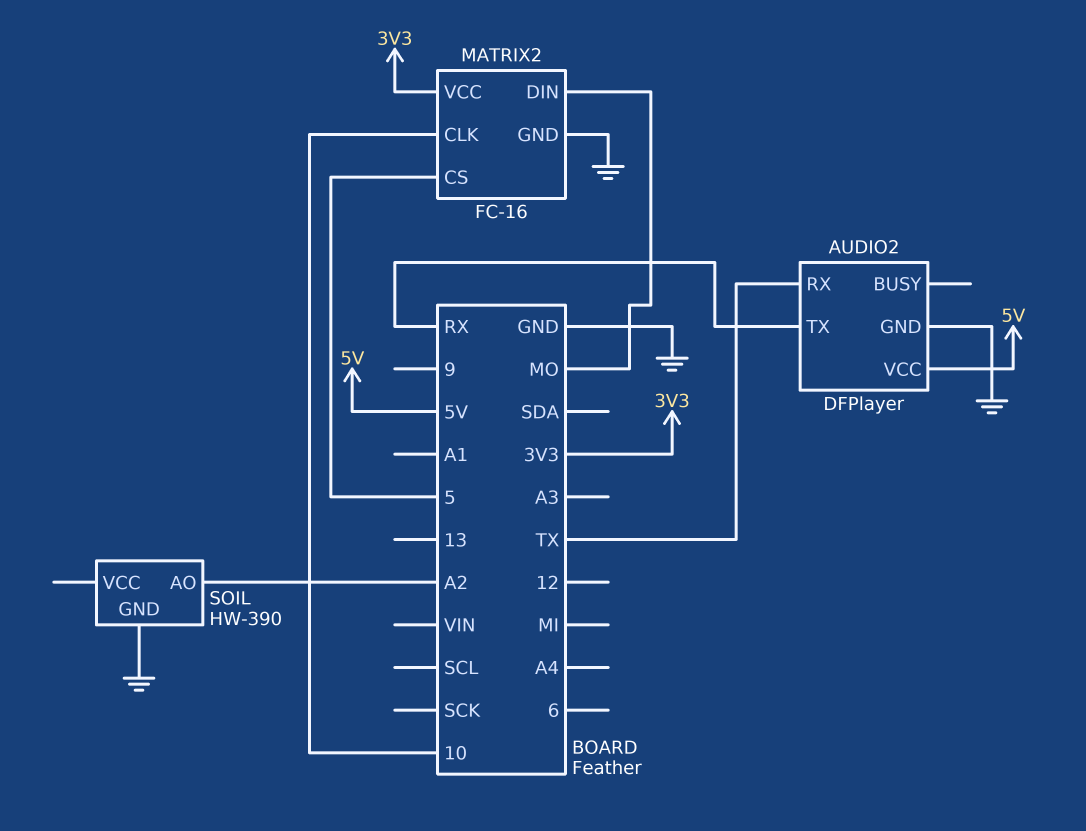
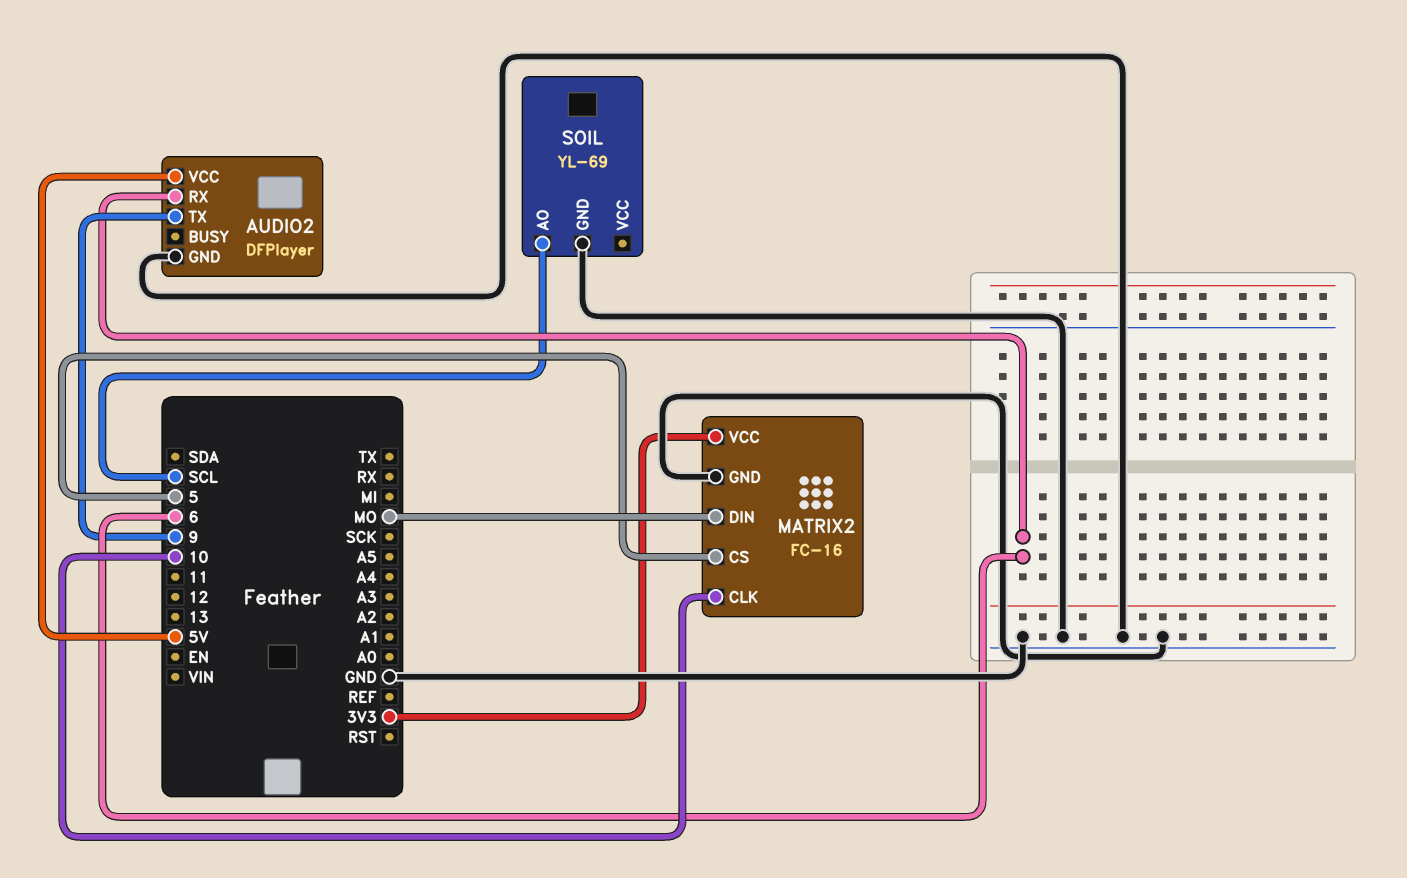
AUDIO2 pin RX: TX -> 6
AUDIO2 pin TX: RX -> 9
SOIL: HW-390 -> YL-69
SOIL pin AO: A2 -> SCL

